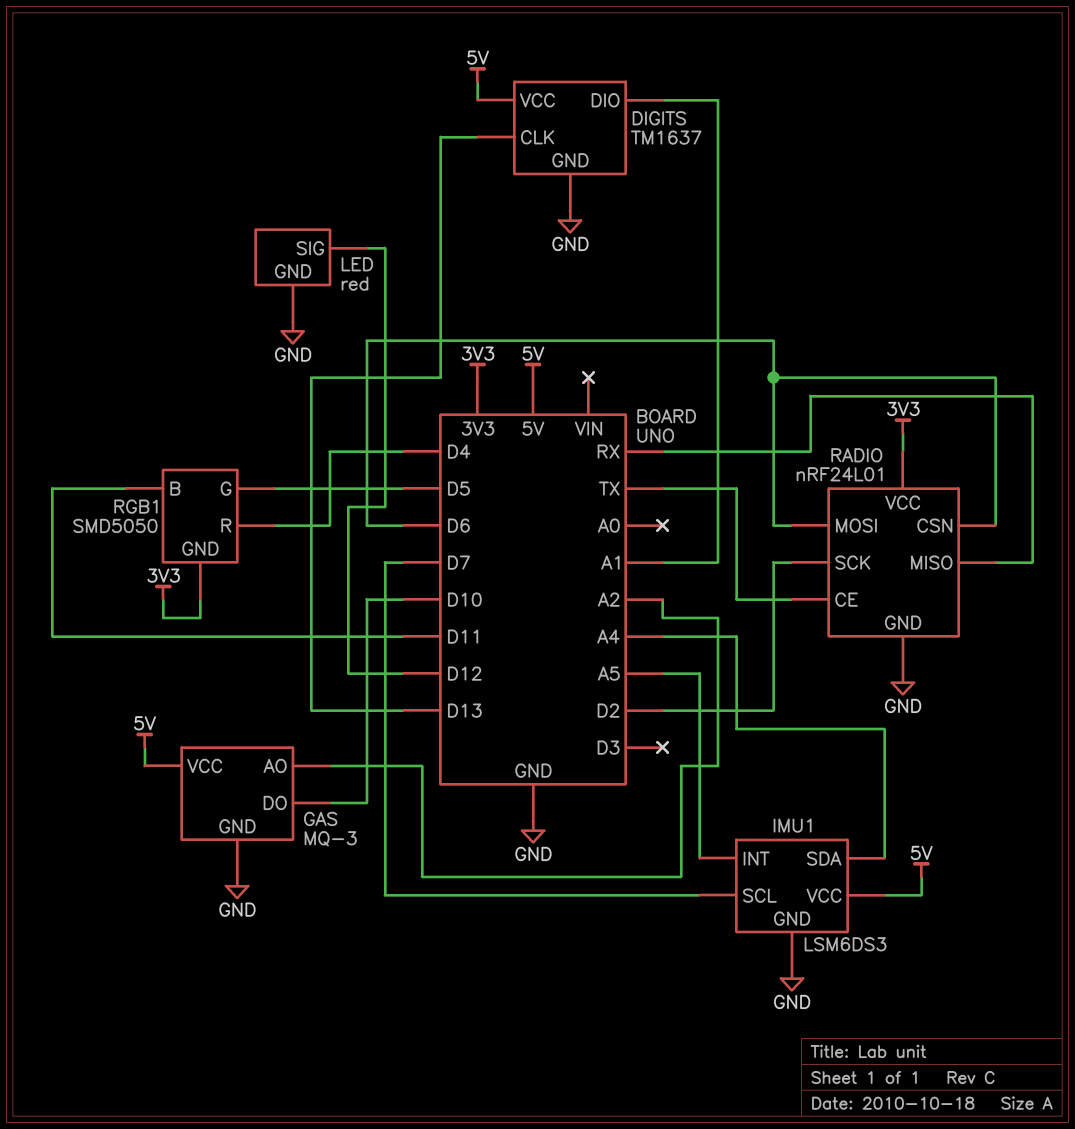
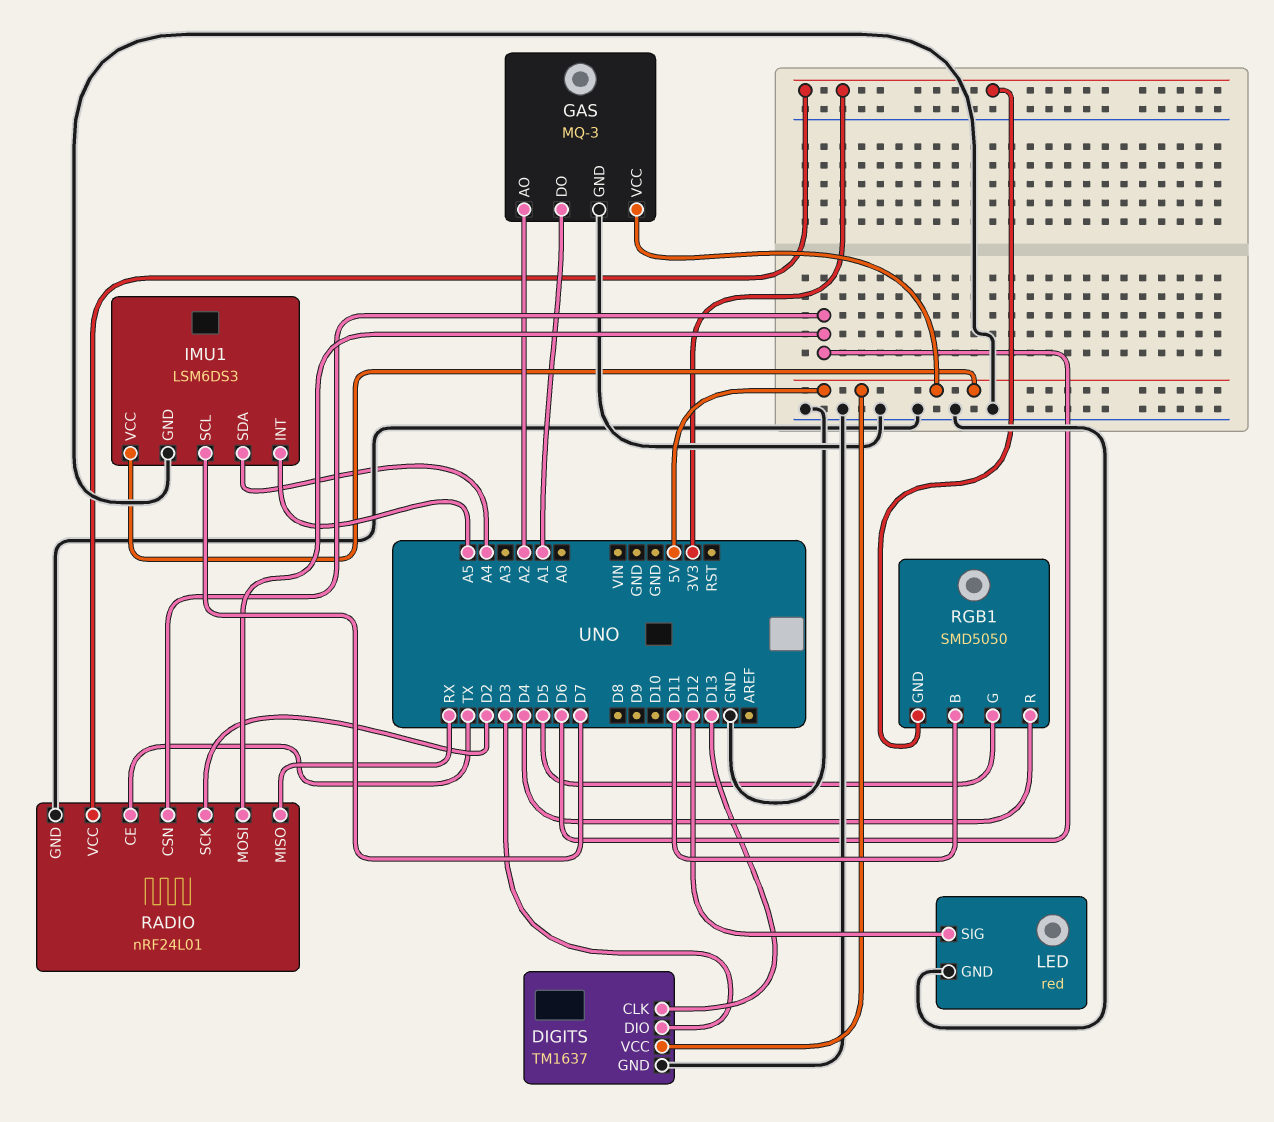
DIGITS pin DIO: A1 -> D3
GAS pin DO: D10 -> A1

